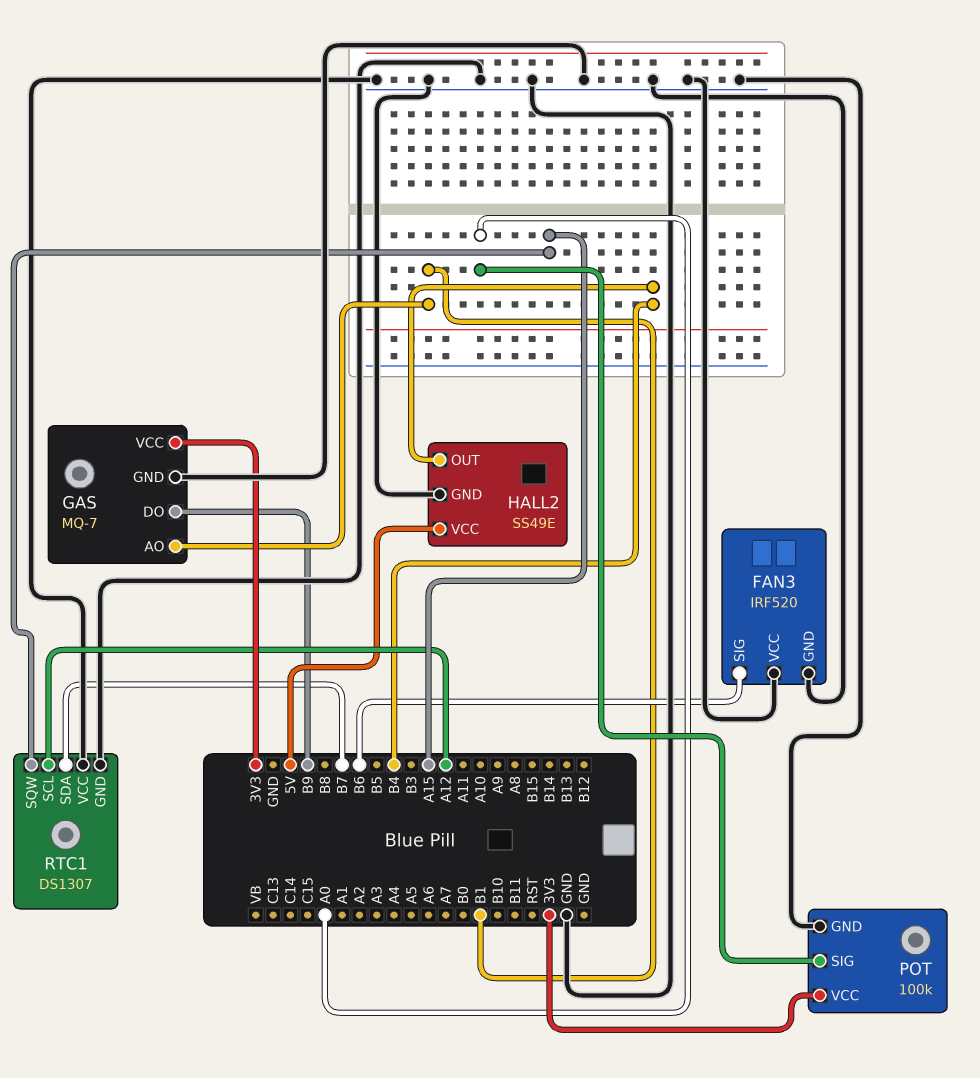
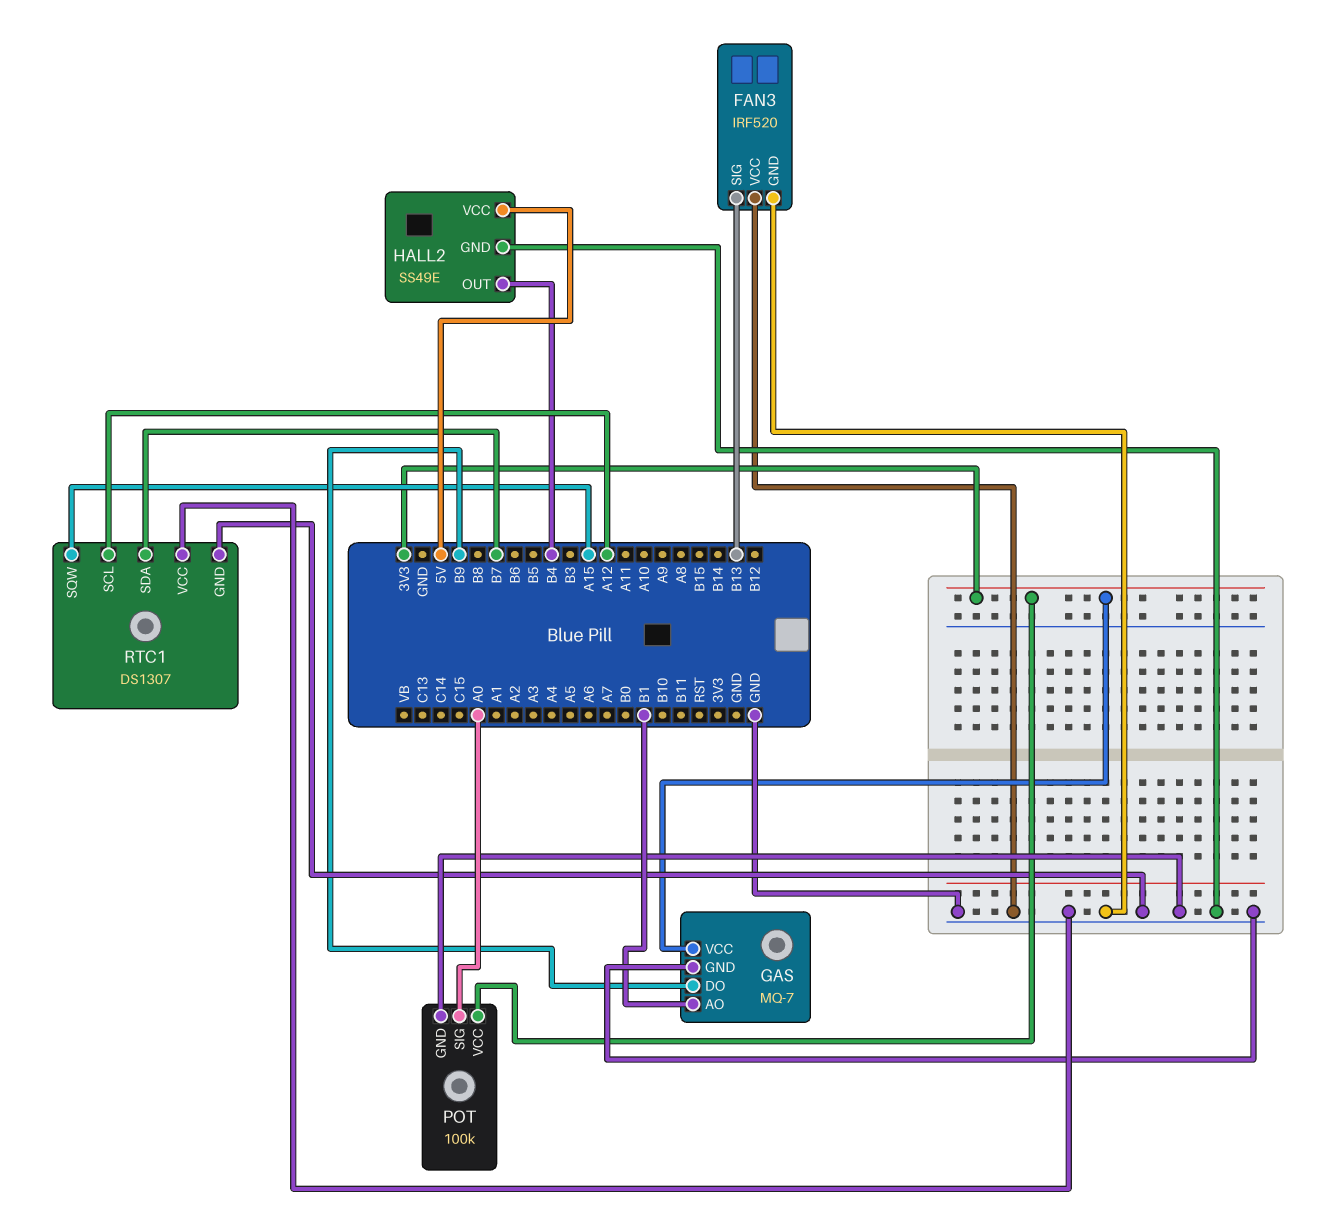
FAN3 pin SIG: B6 -> B13

